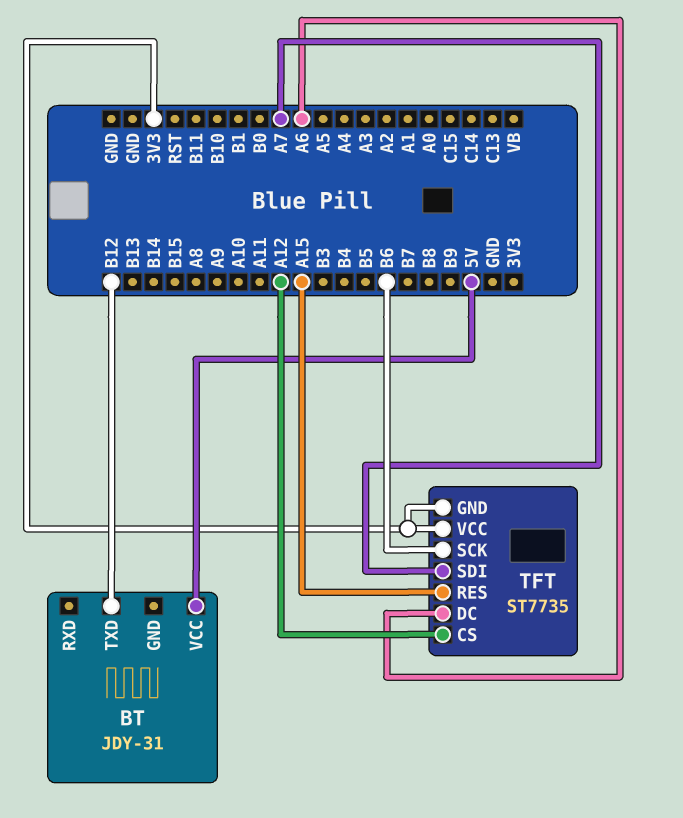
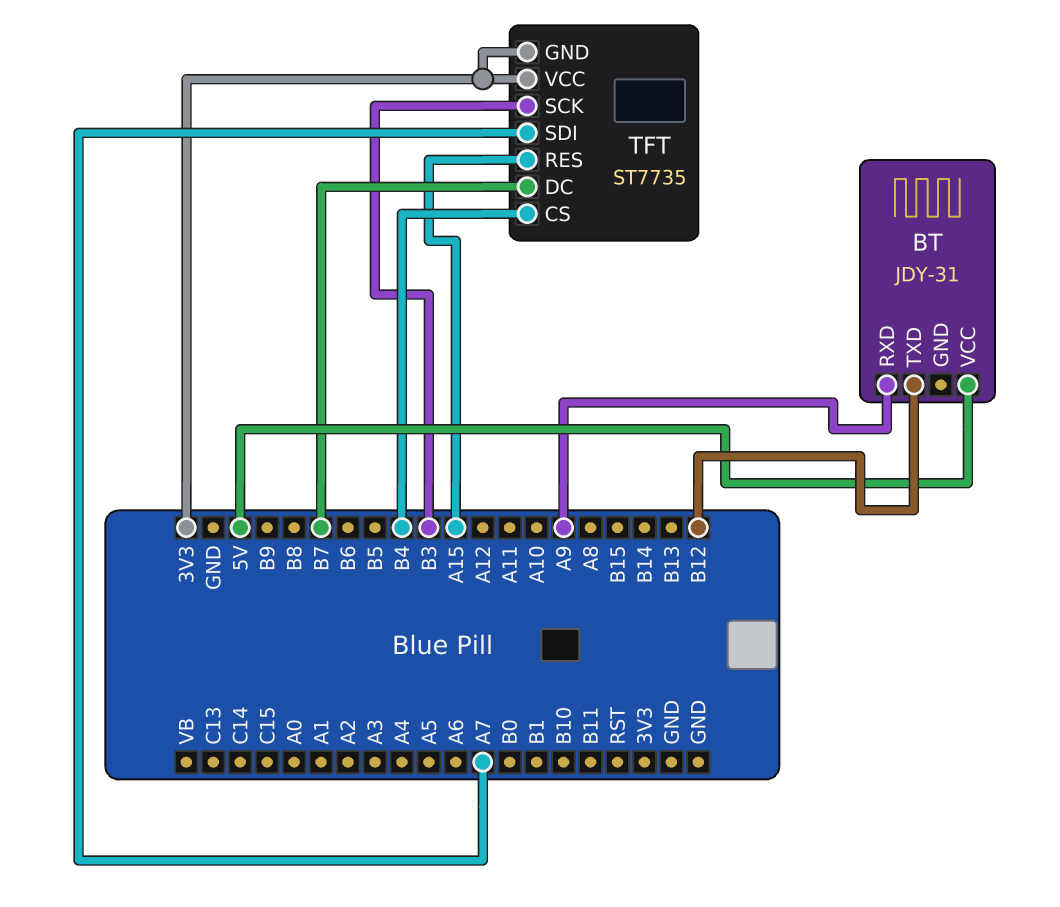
BT pin RXD: none -> A9
TFT pin CS: A12 -> B4
TFT pin DC: A6 -> B7
TFT pin SCK: B6 -> B3

